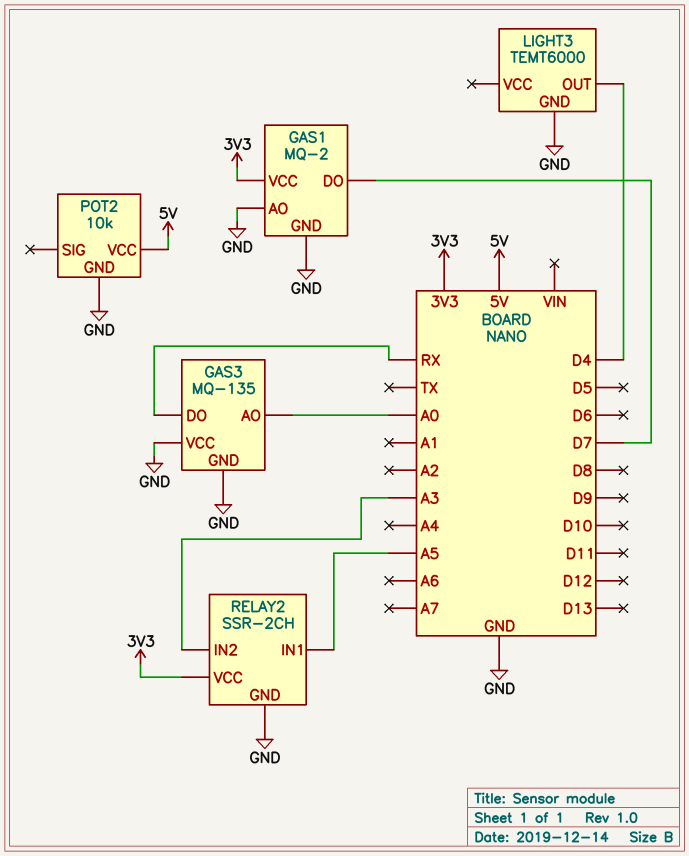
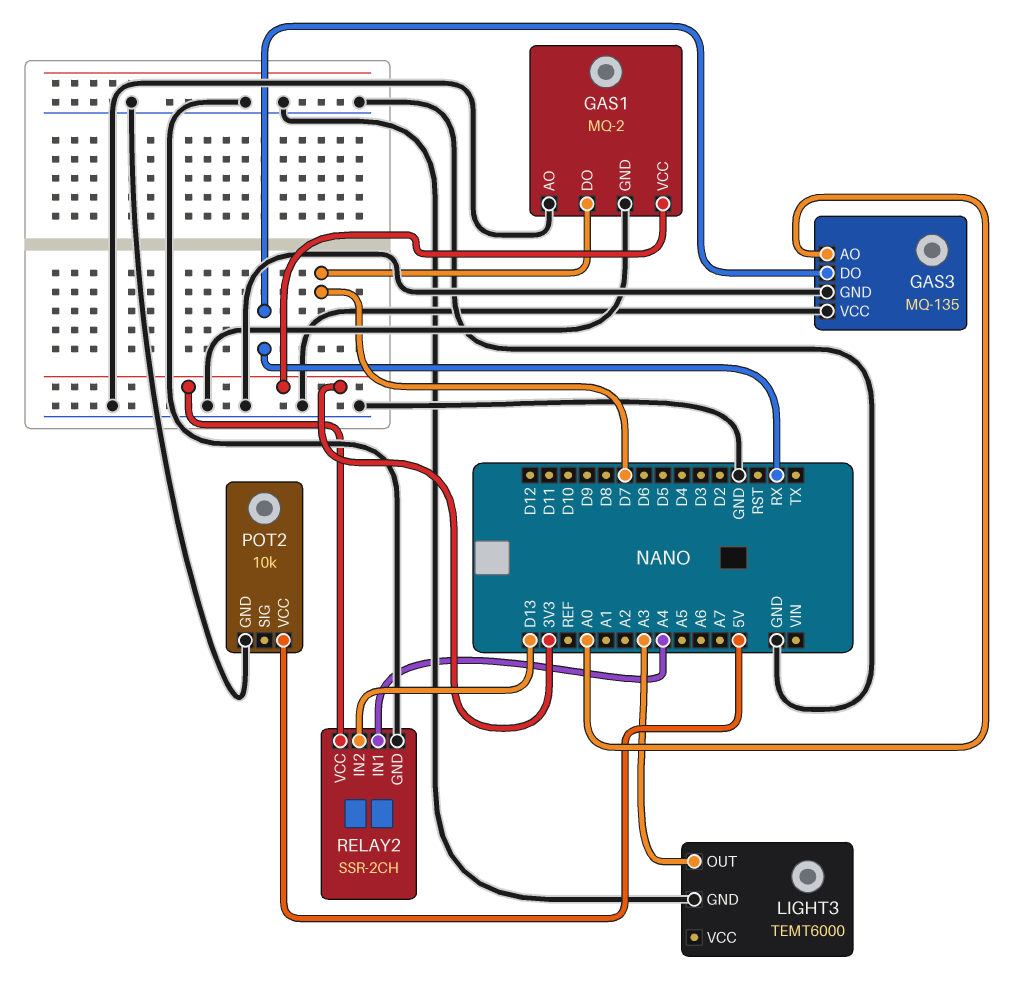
LIGHT3 pin OUT: D4 -> A3
RELAY2 pin IN1: A5 -> A4
RELAY2 pin IN2: A3 -> D13

